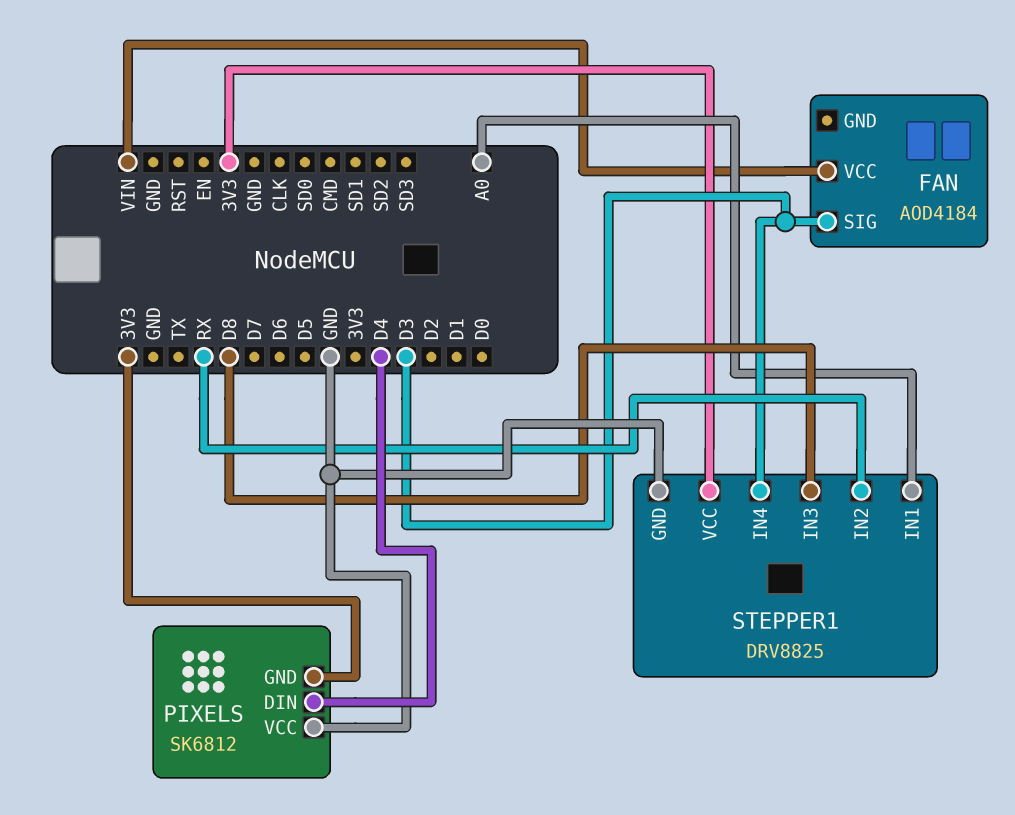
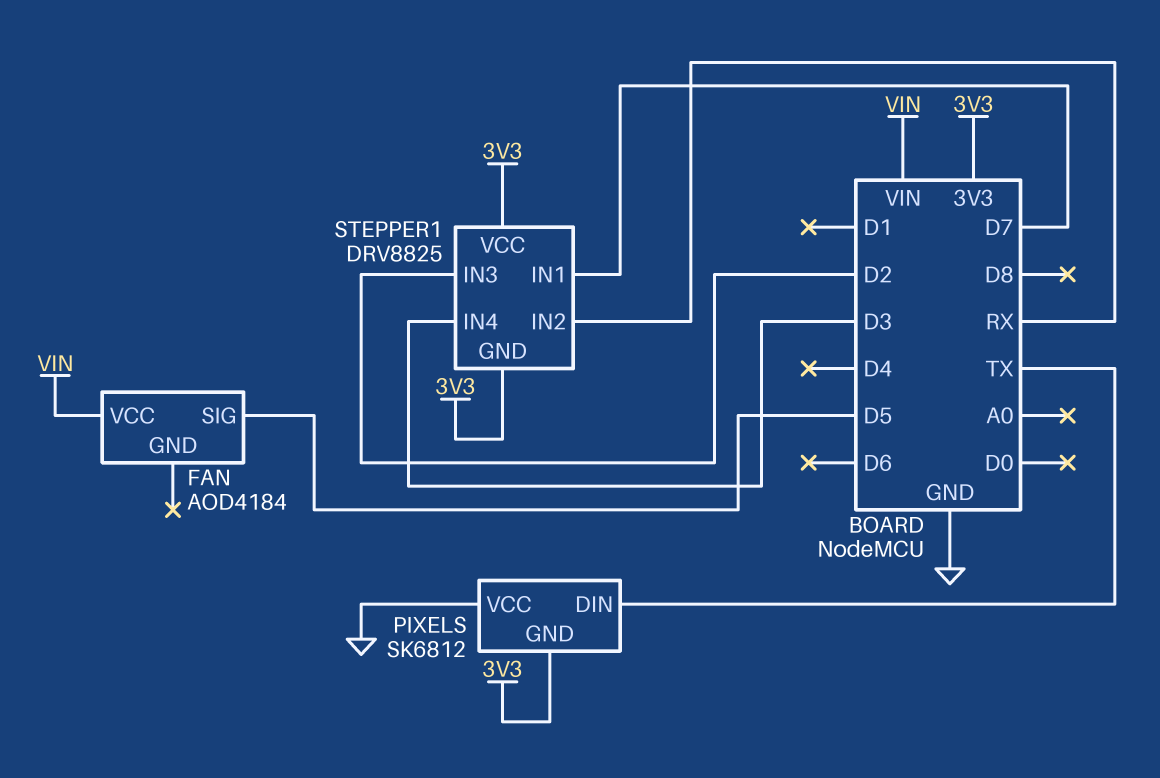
FAN pin SIG: D3 -> D5
PIXELS pin DIN: D4 -> TX
STEPPER1 pin GND: GND -> 3V3
STEPPER1 pin IN1: A0 -> D7
STEPPER1 pin IN3: D8 -> D2

